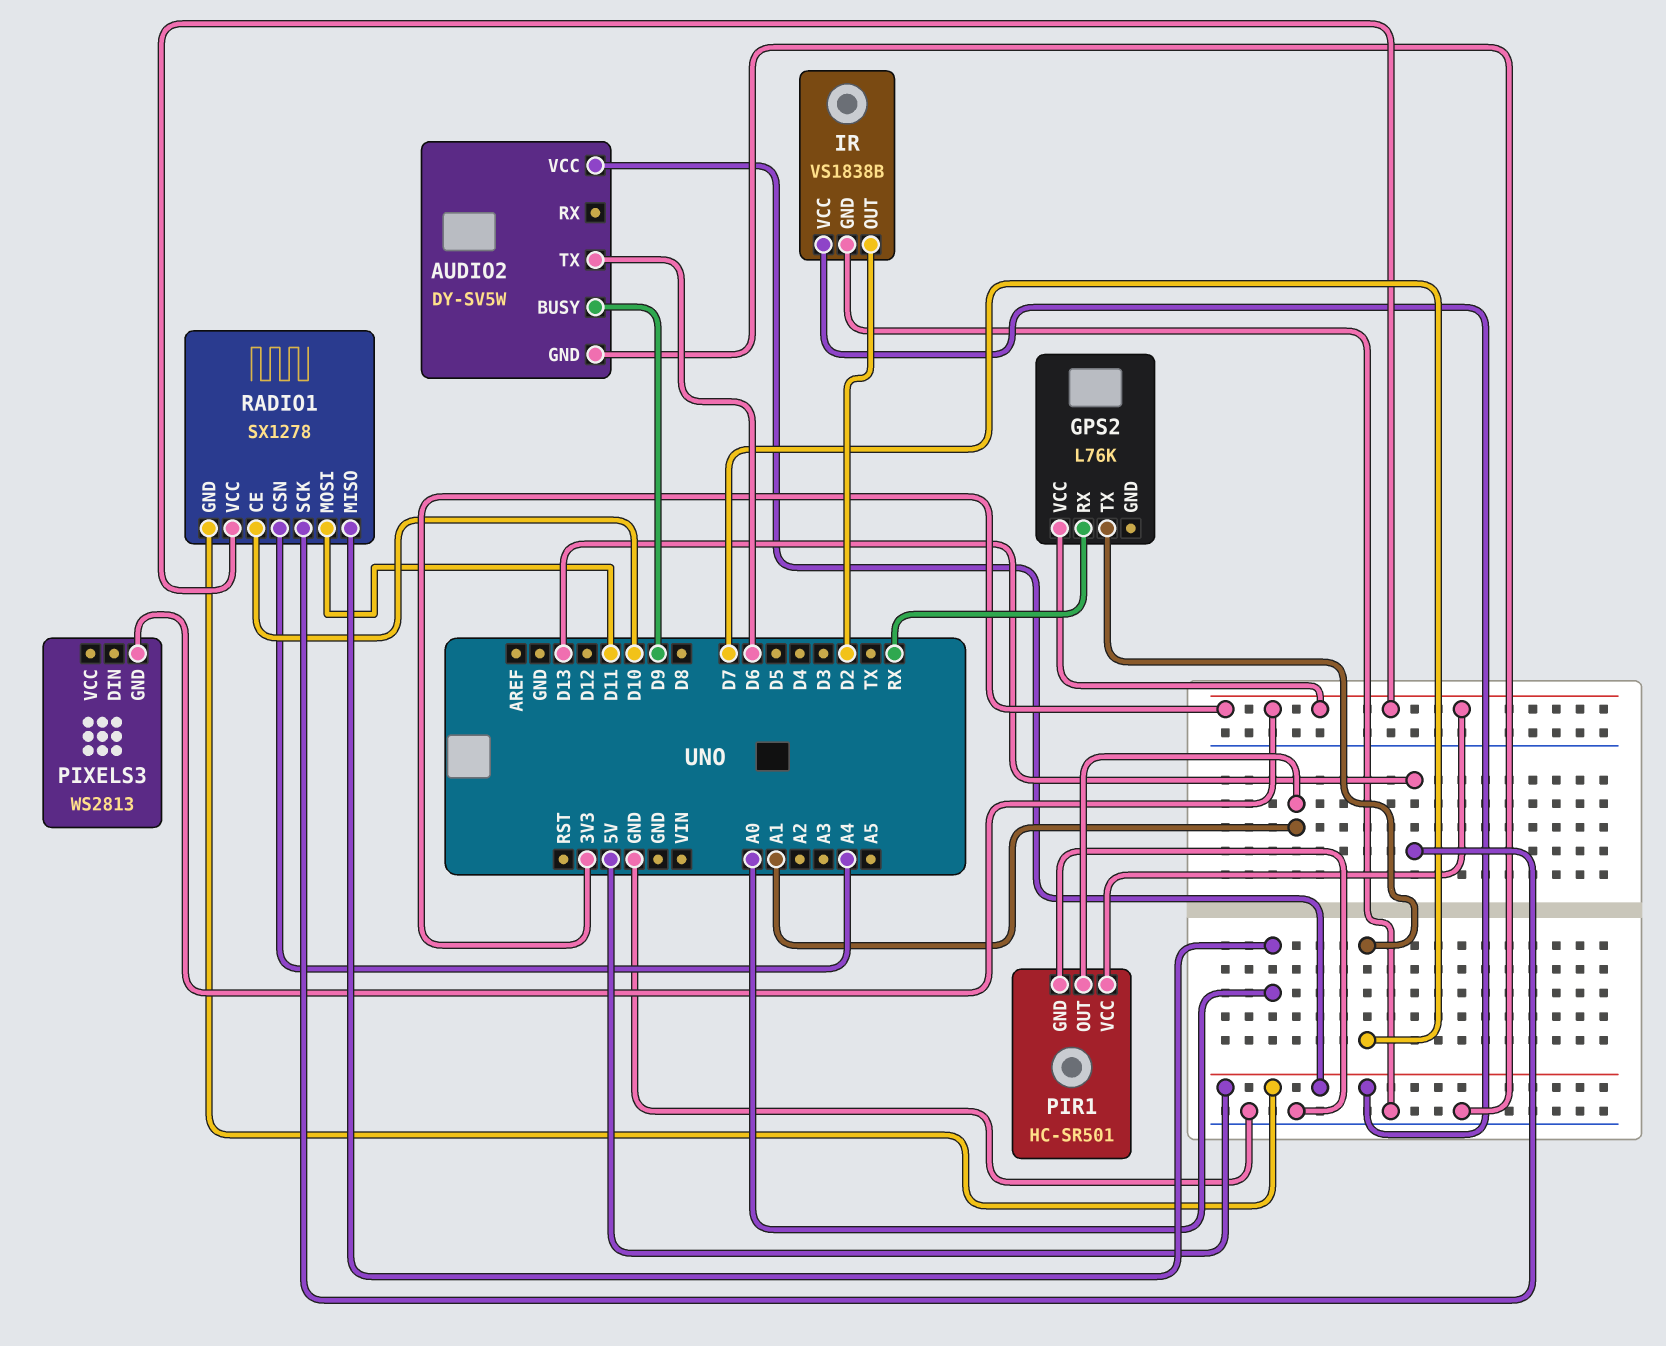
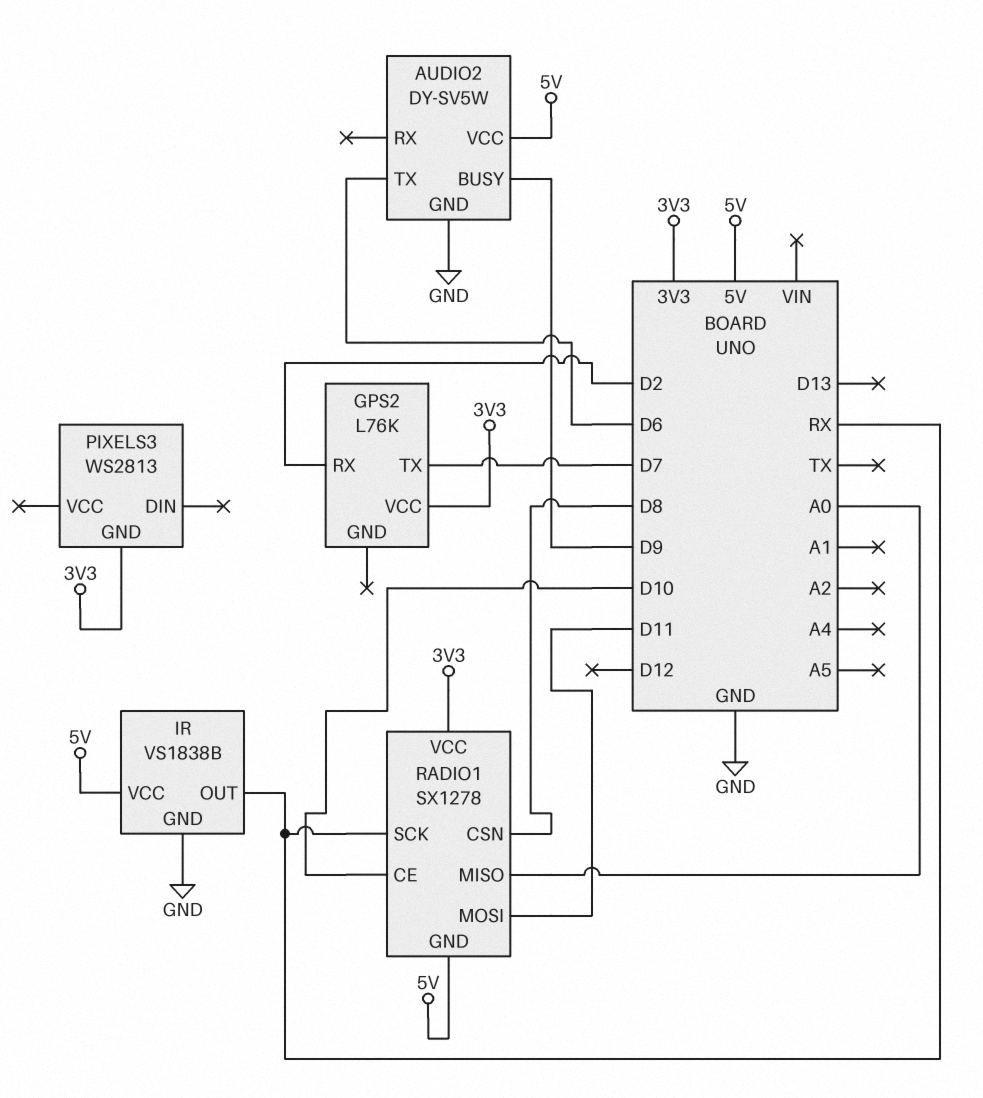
GPS2 pin RX: RX -> D2
IR pin OUT: D2 -> RX
PIR1: HC-SR501 -> none
PIR1 pin GND: GND -> none
PIR1 pin OUT: A1 -> none
PIR1 pin VCC: 3V3 -> none
RADIO1 pin CSN: A4 -> D8
RADIO1 pin SCK: D13 -> RX

